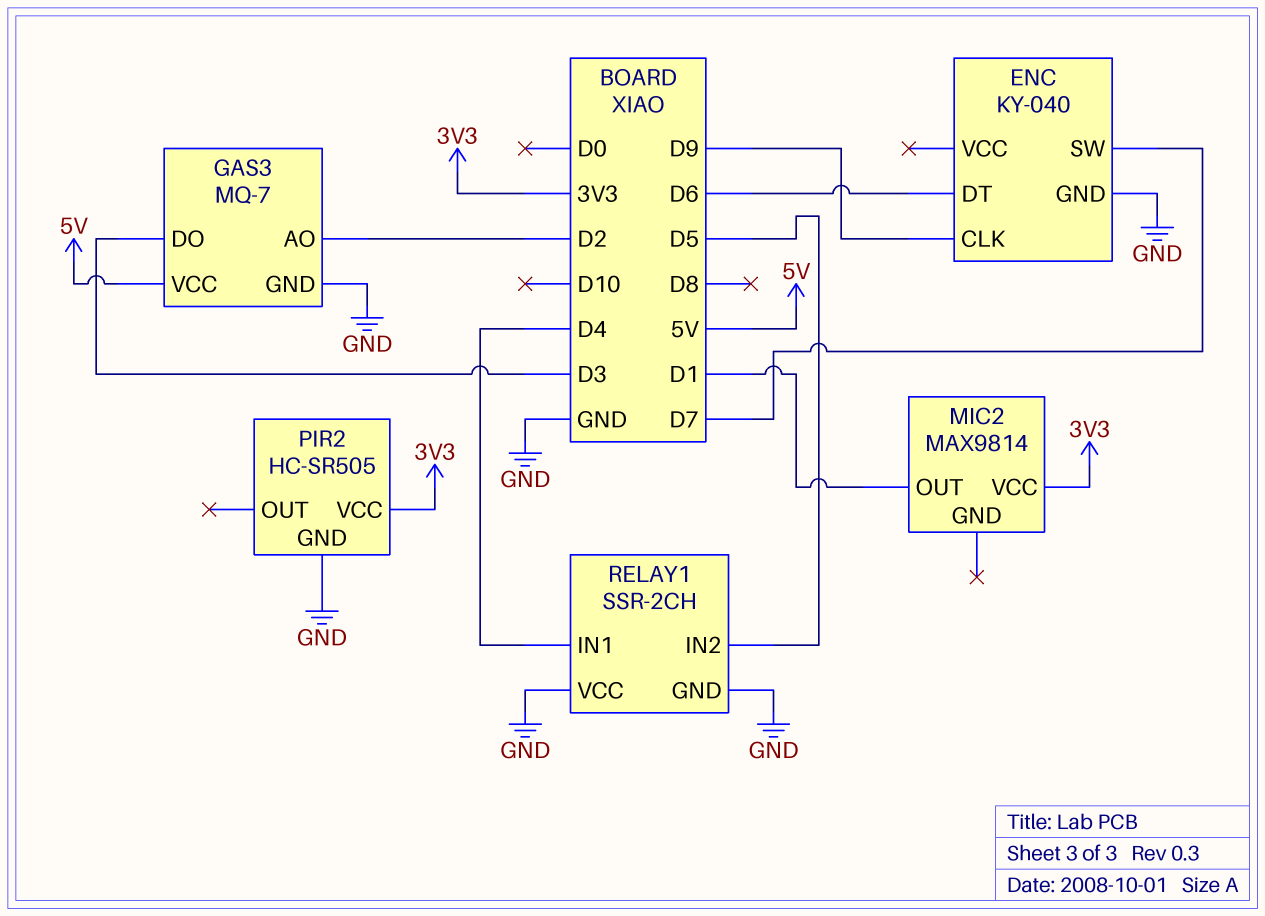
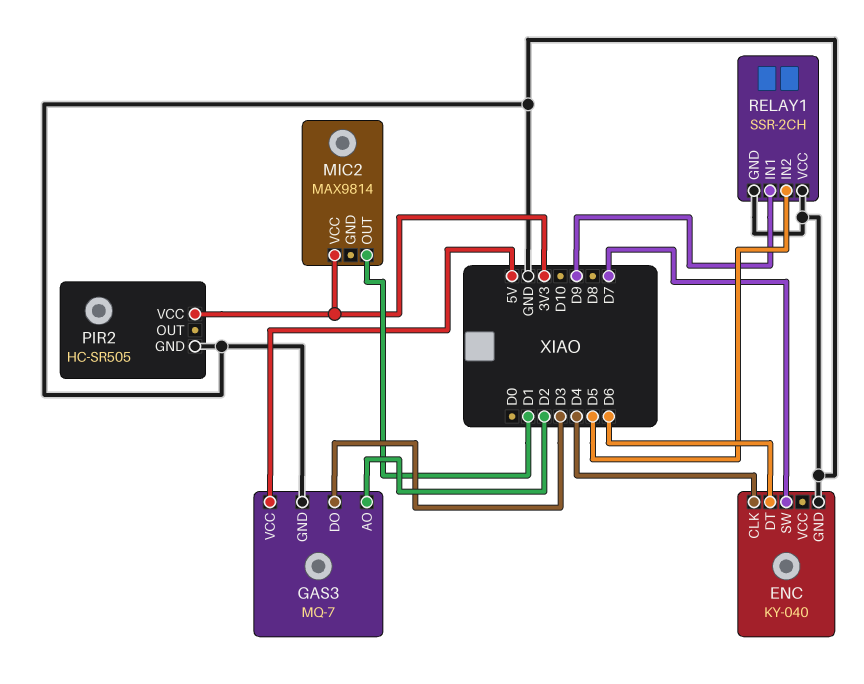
ENC pin CLK: D9 -> D4
RELAY1 pin IN1: D4 -> D9

